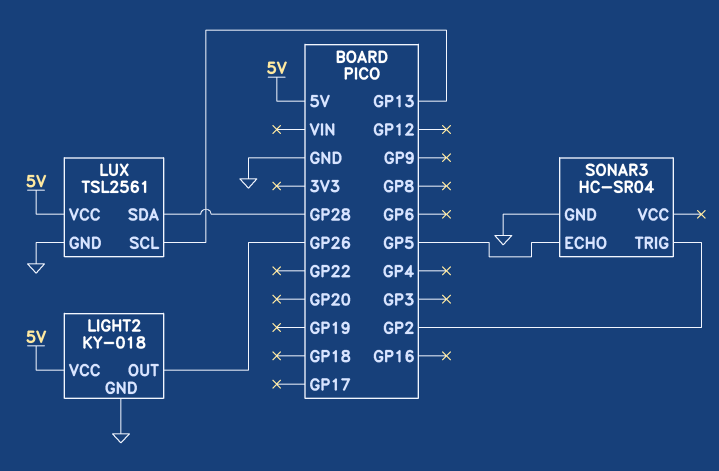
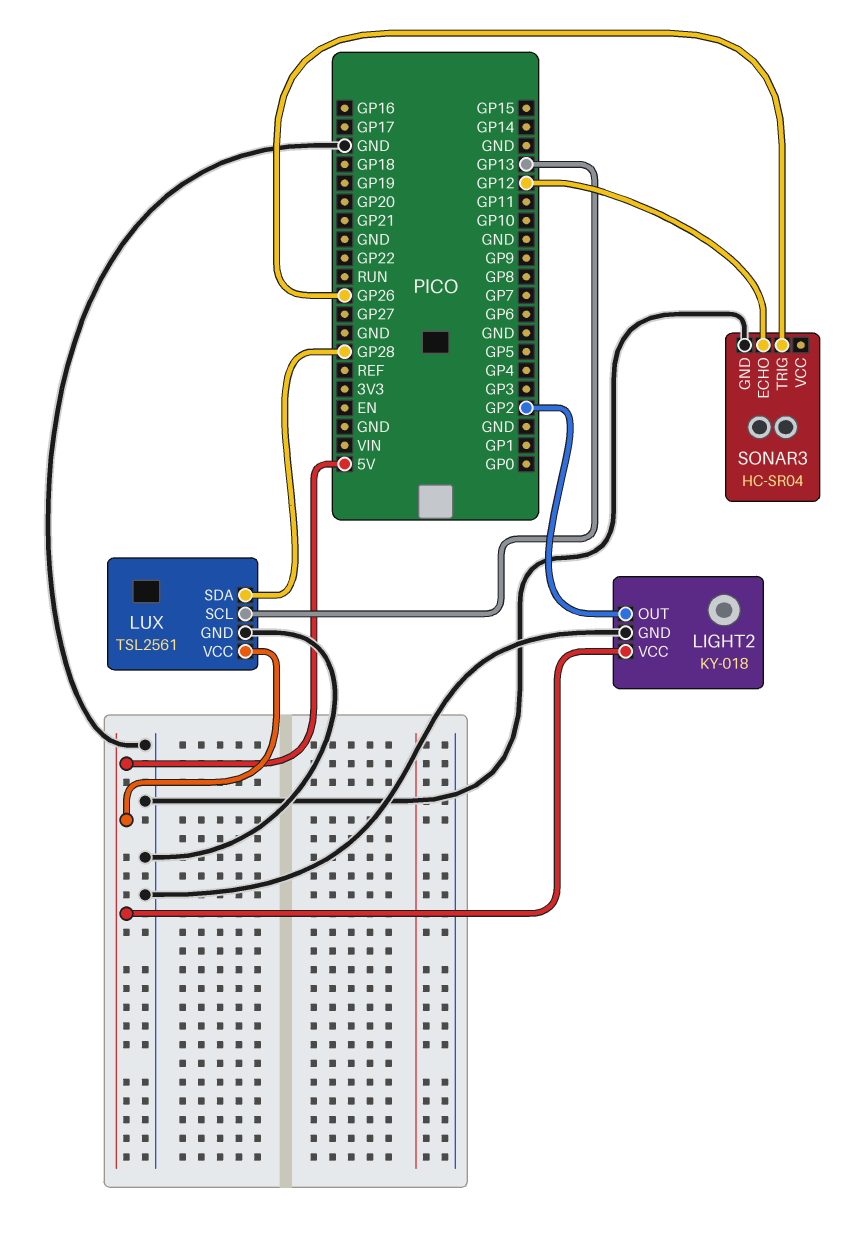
LIGHT2 pin OUT: GP26 -> GP2
SONAR3 pin ECHO: GP5 -> GP12
SONAR3 pin TRIG: GP2 -> GP26

